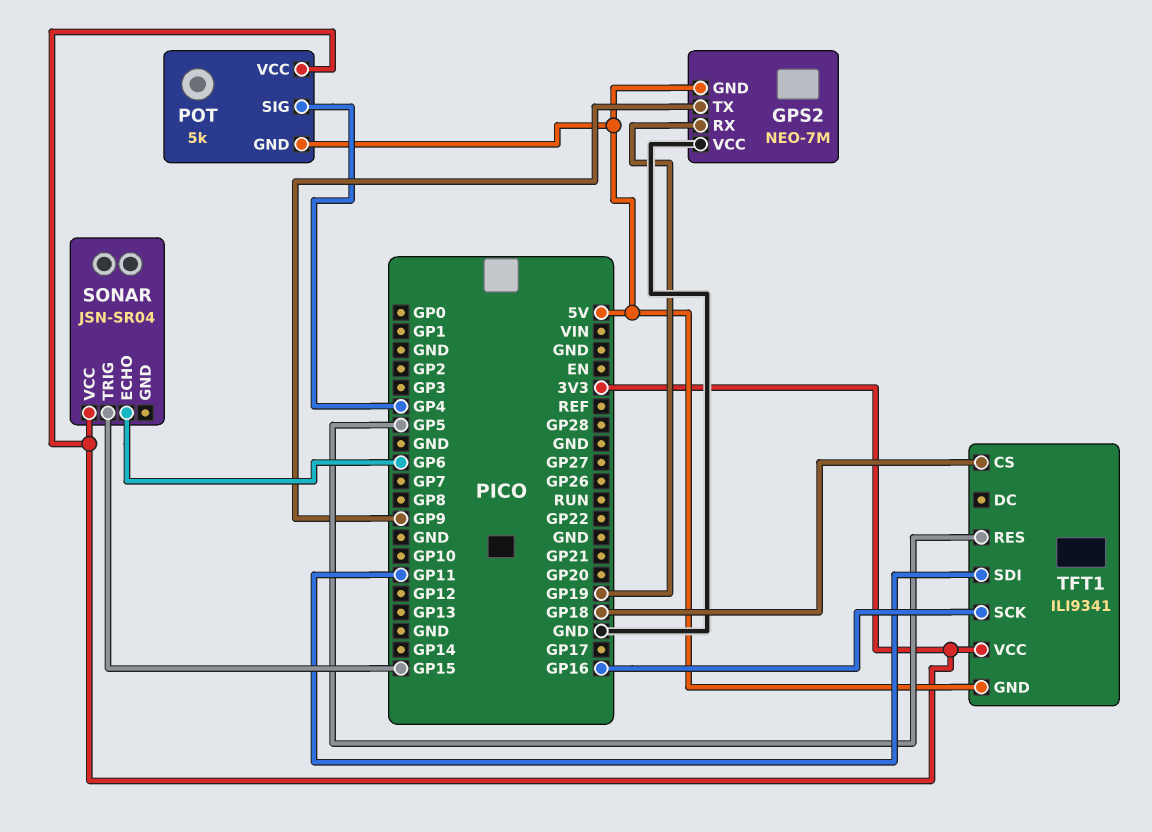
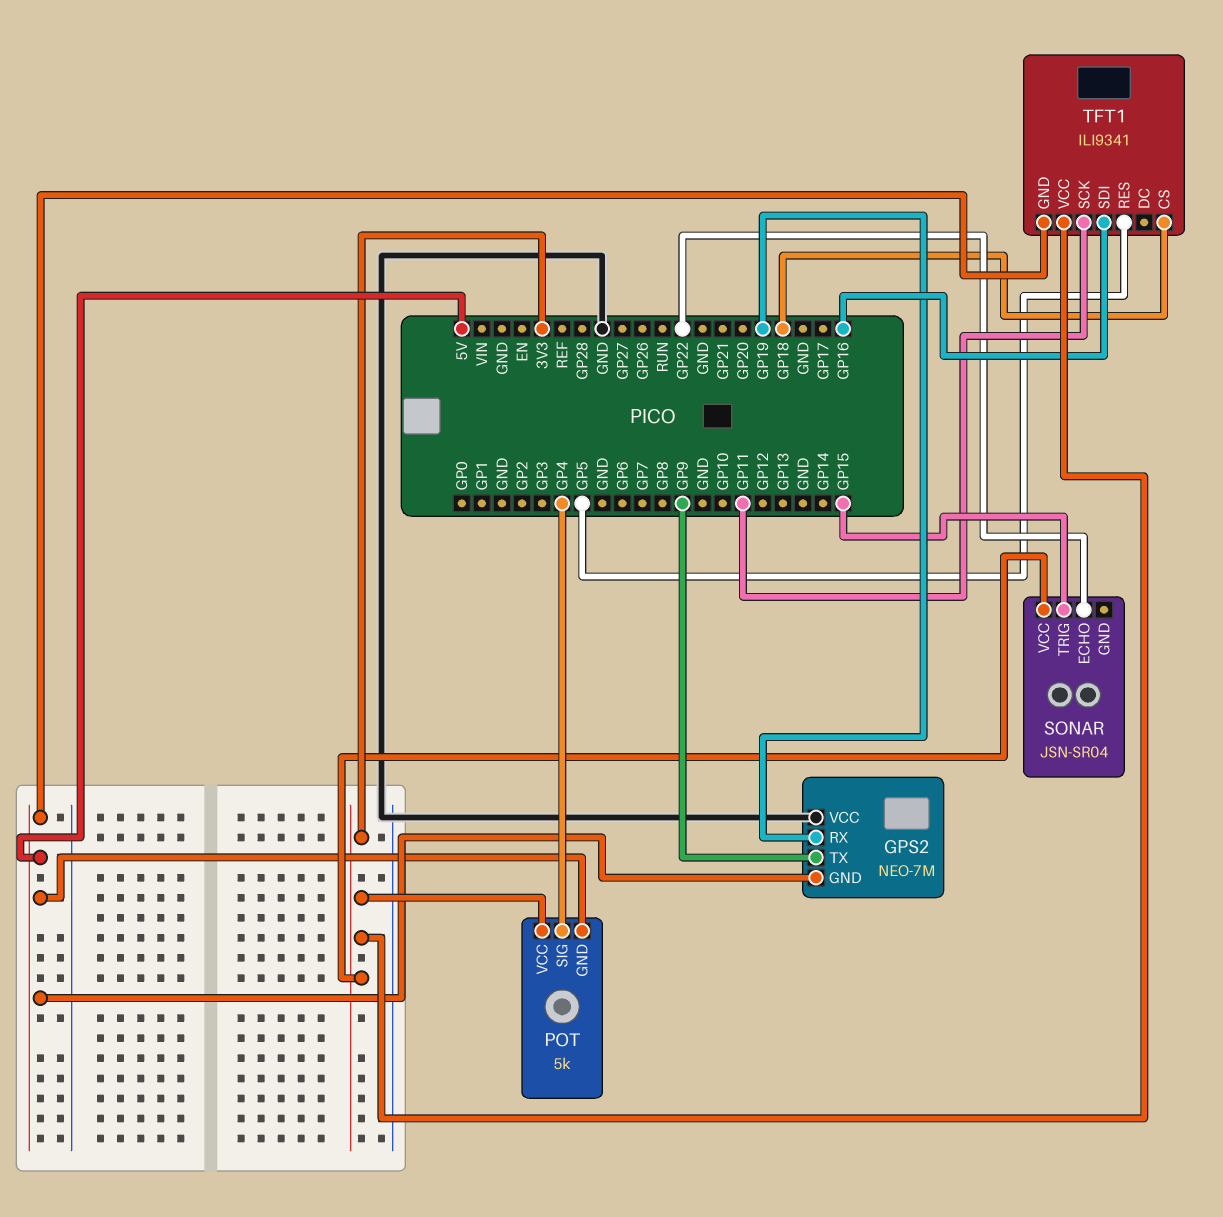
SONAR pin ECHO: GP6 -> GP22
TFT1 pin SCK: GP16 -> GP11
TFT1 pin SDI: GP11 -> GP16

